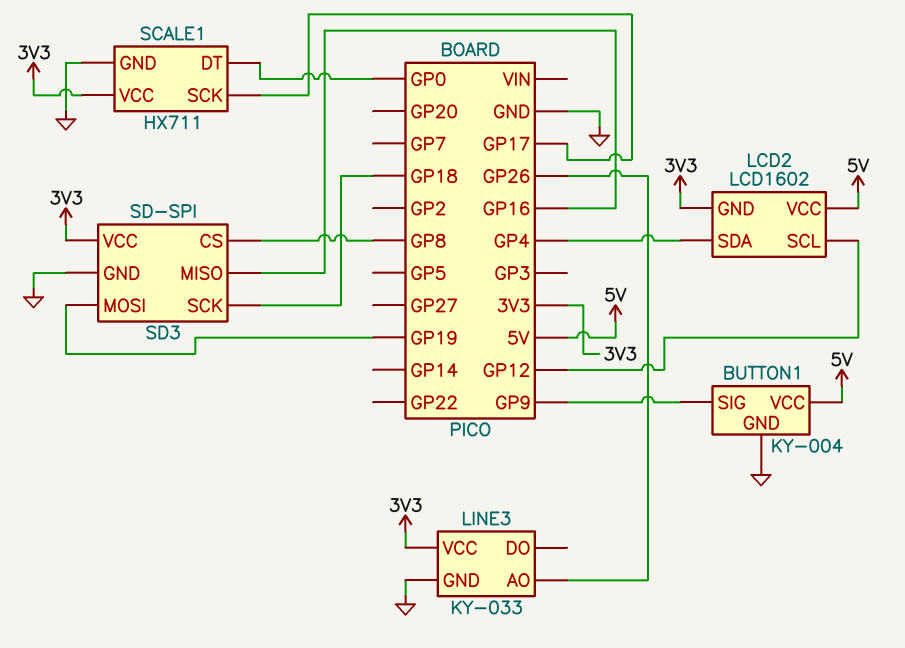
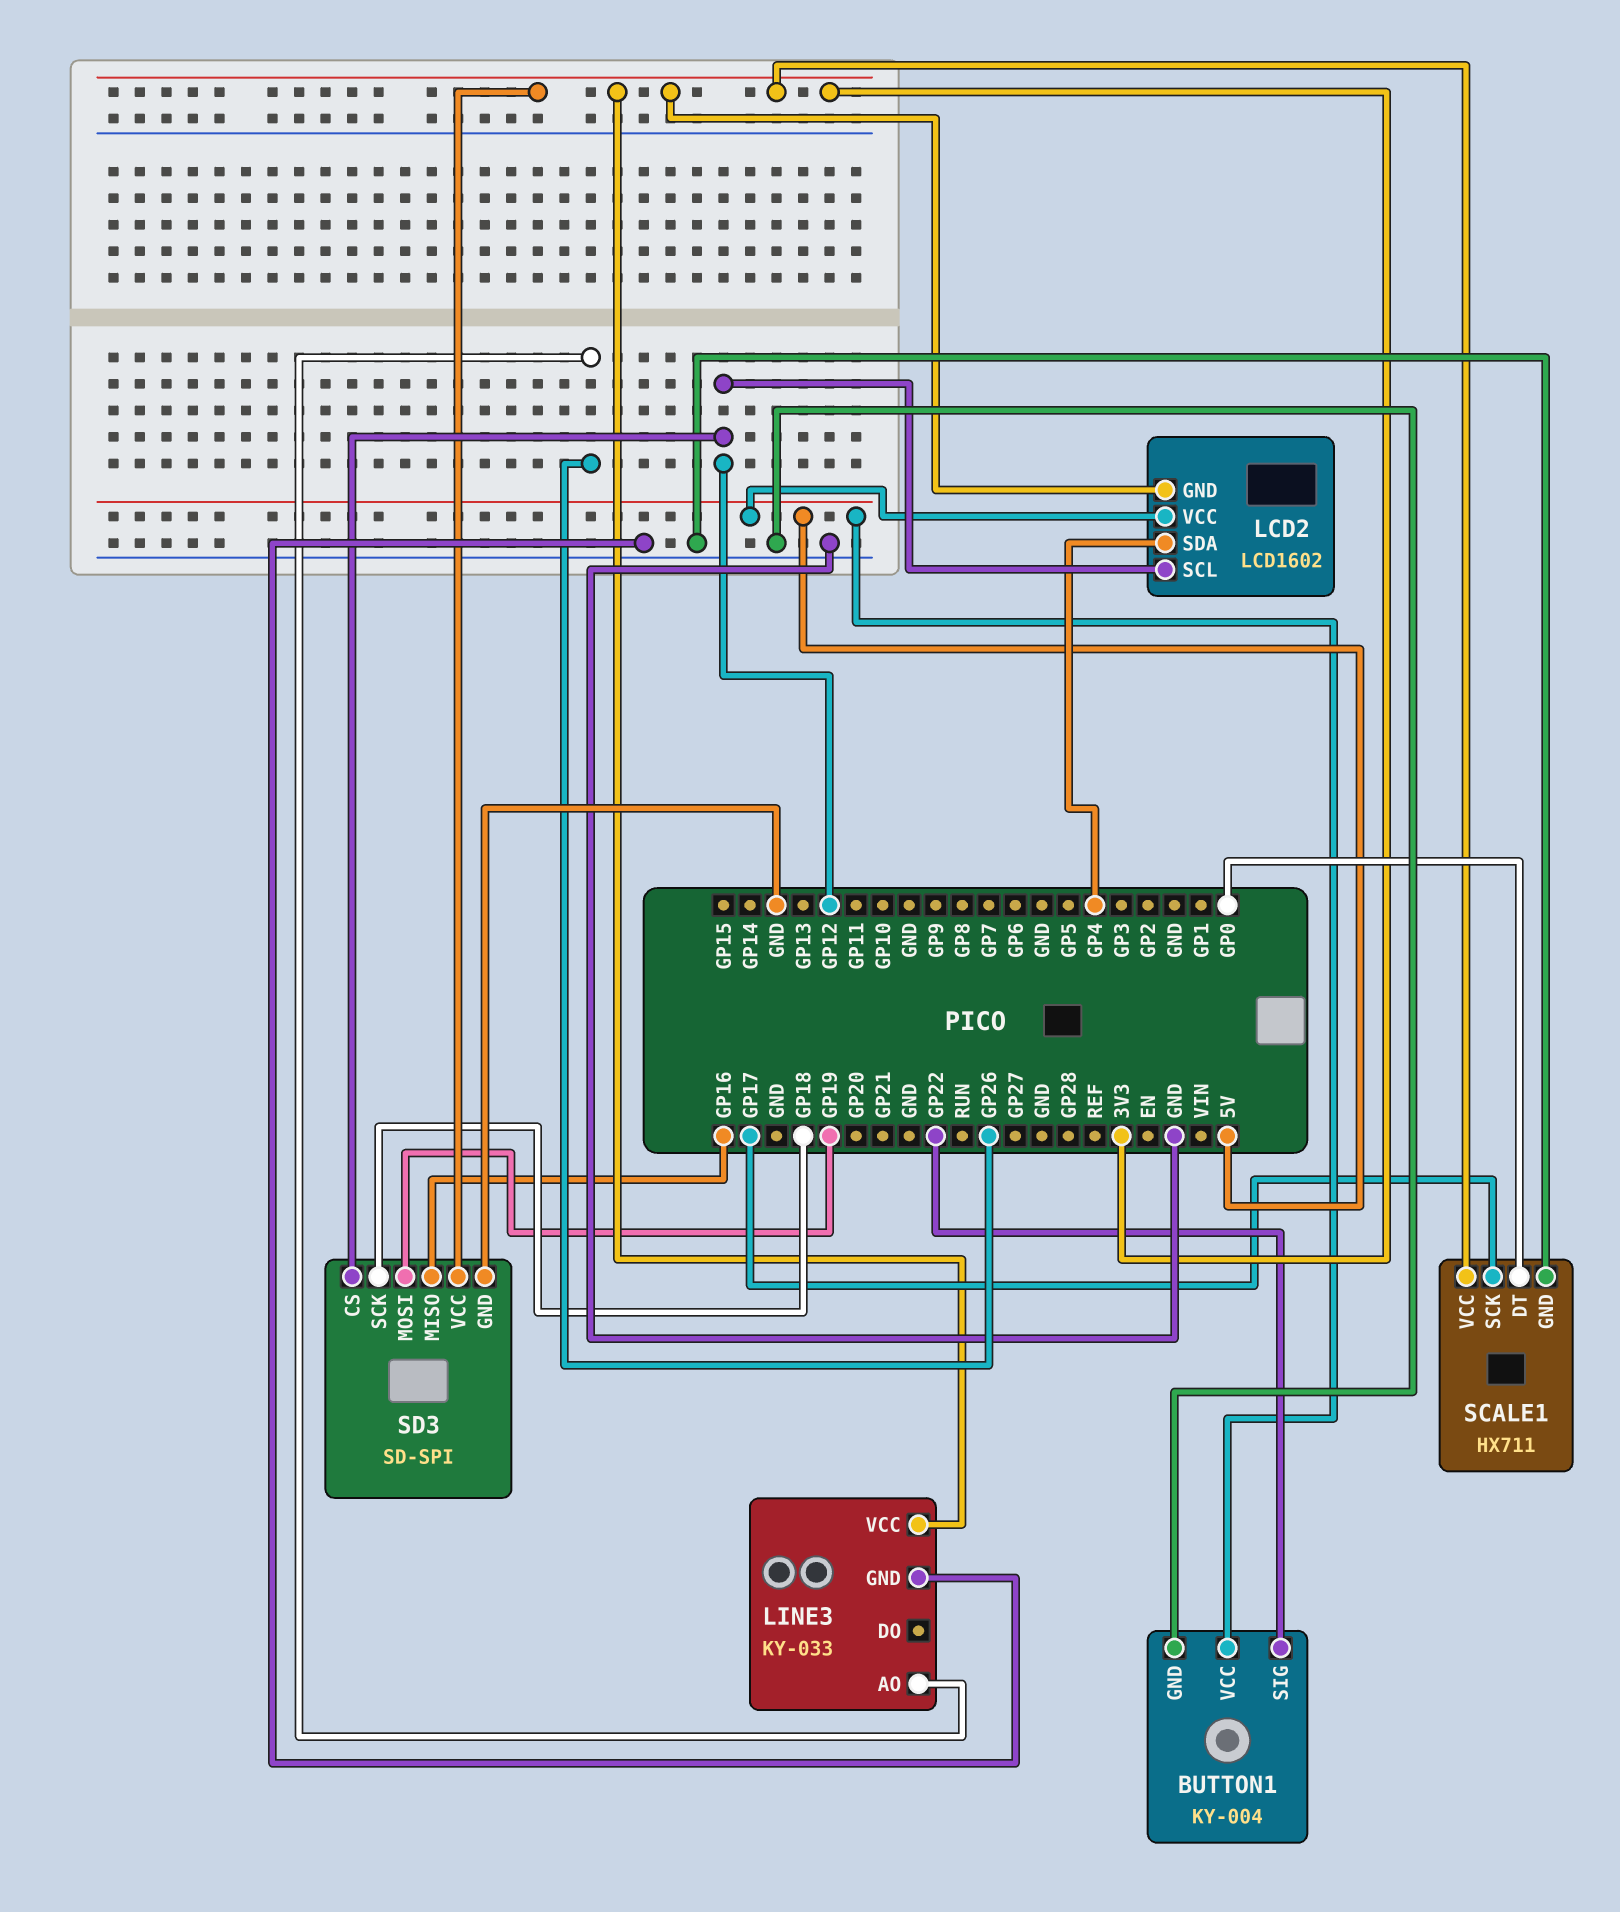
BUTTON1 pin SIG: GP9 -> GP22
SD3 pin CS: GP8 -> GP12

